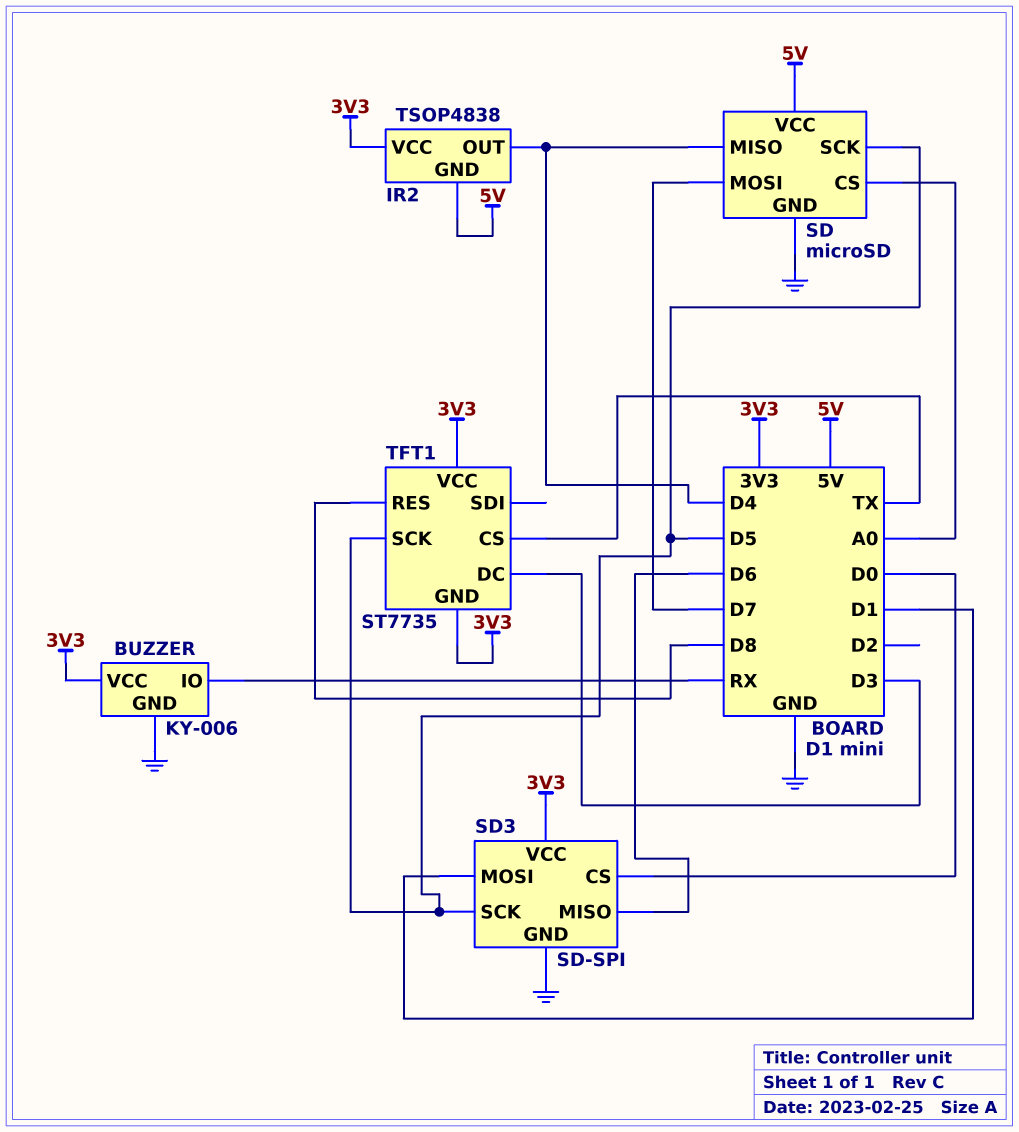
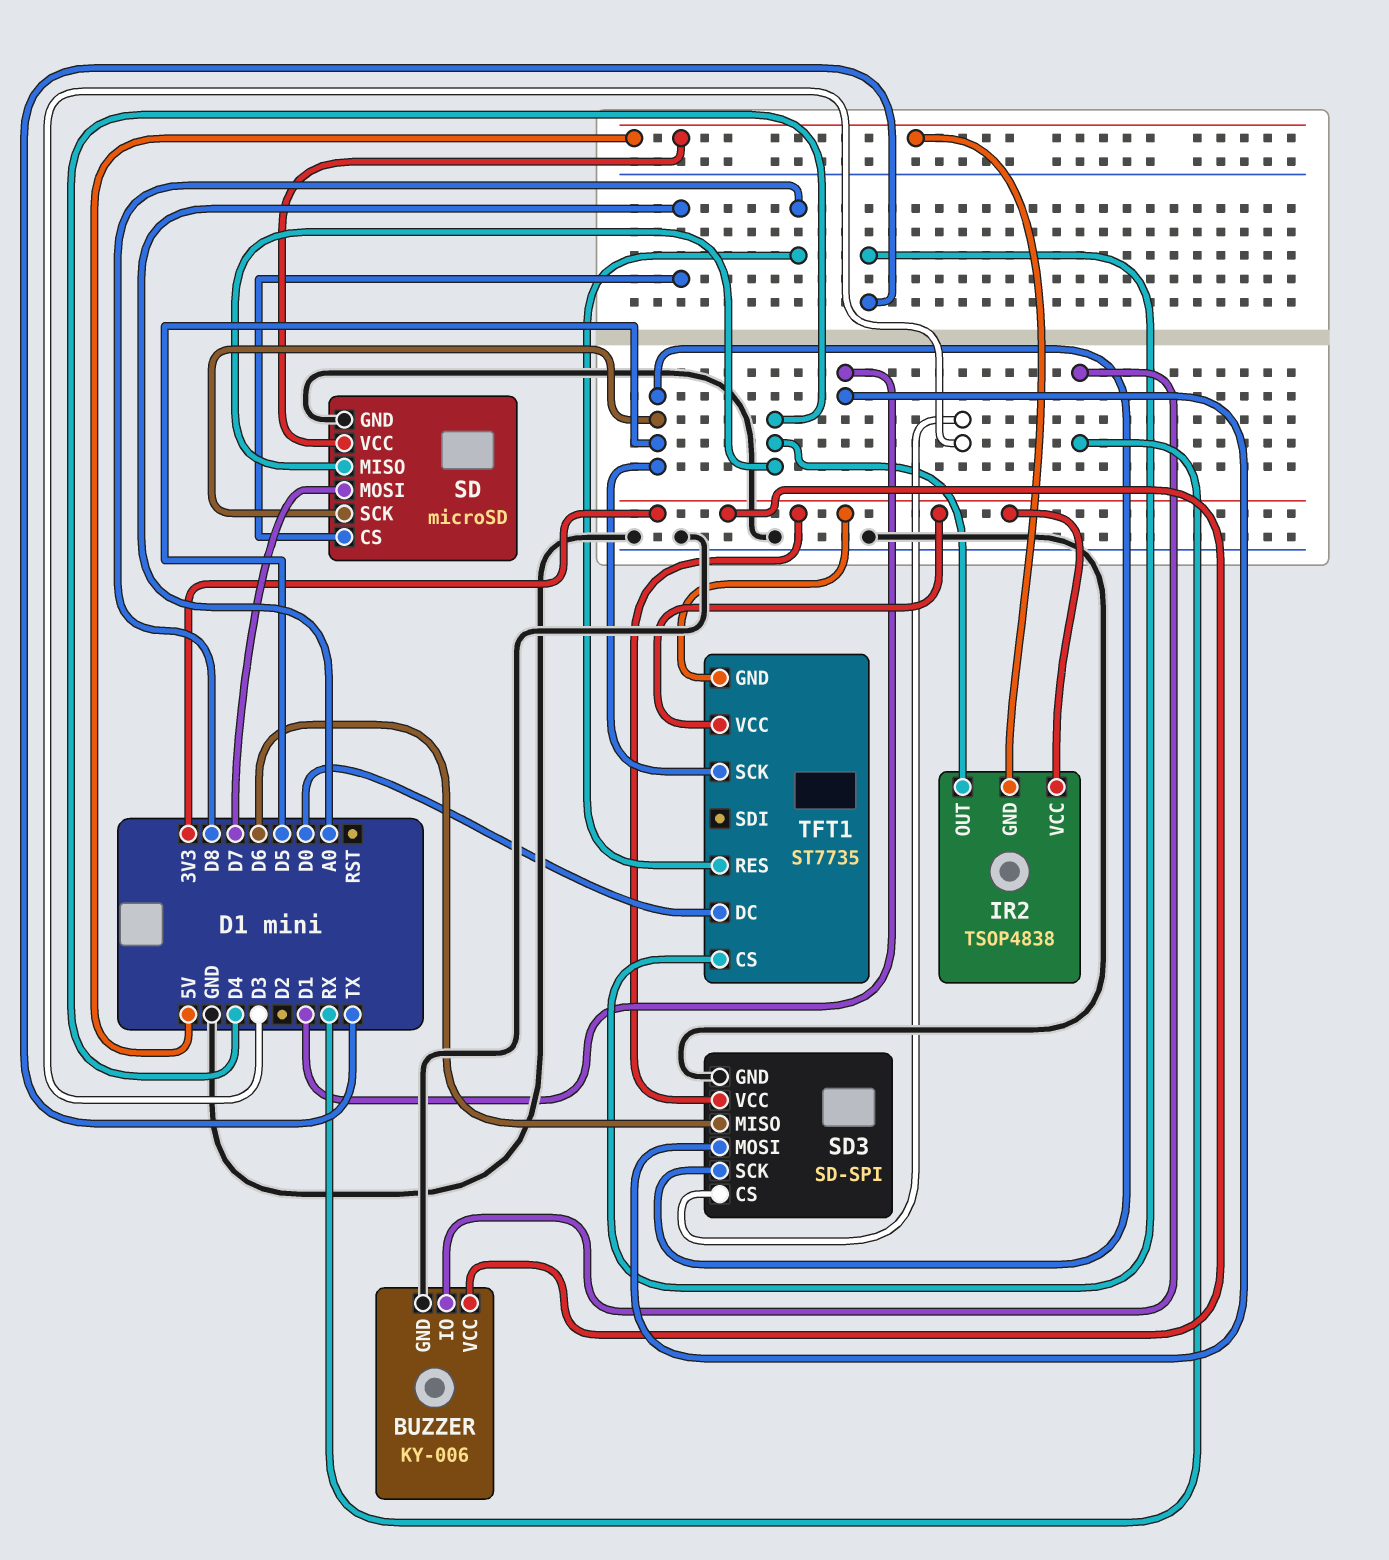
SD3 pin CS: D0 -> D3
TFT1 pin DC: D3 -> D0

